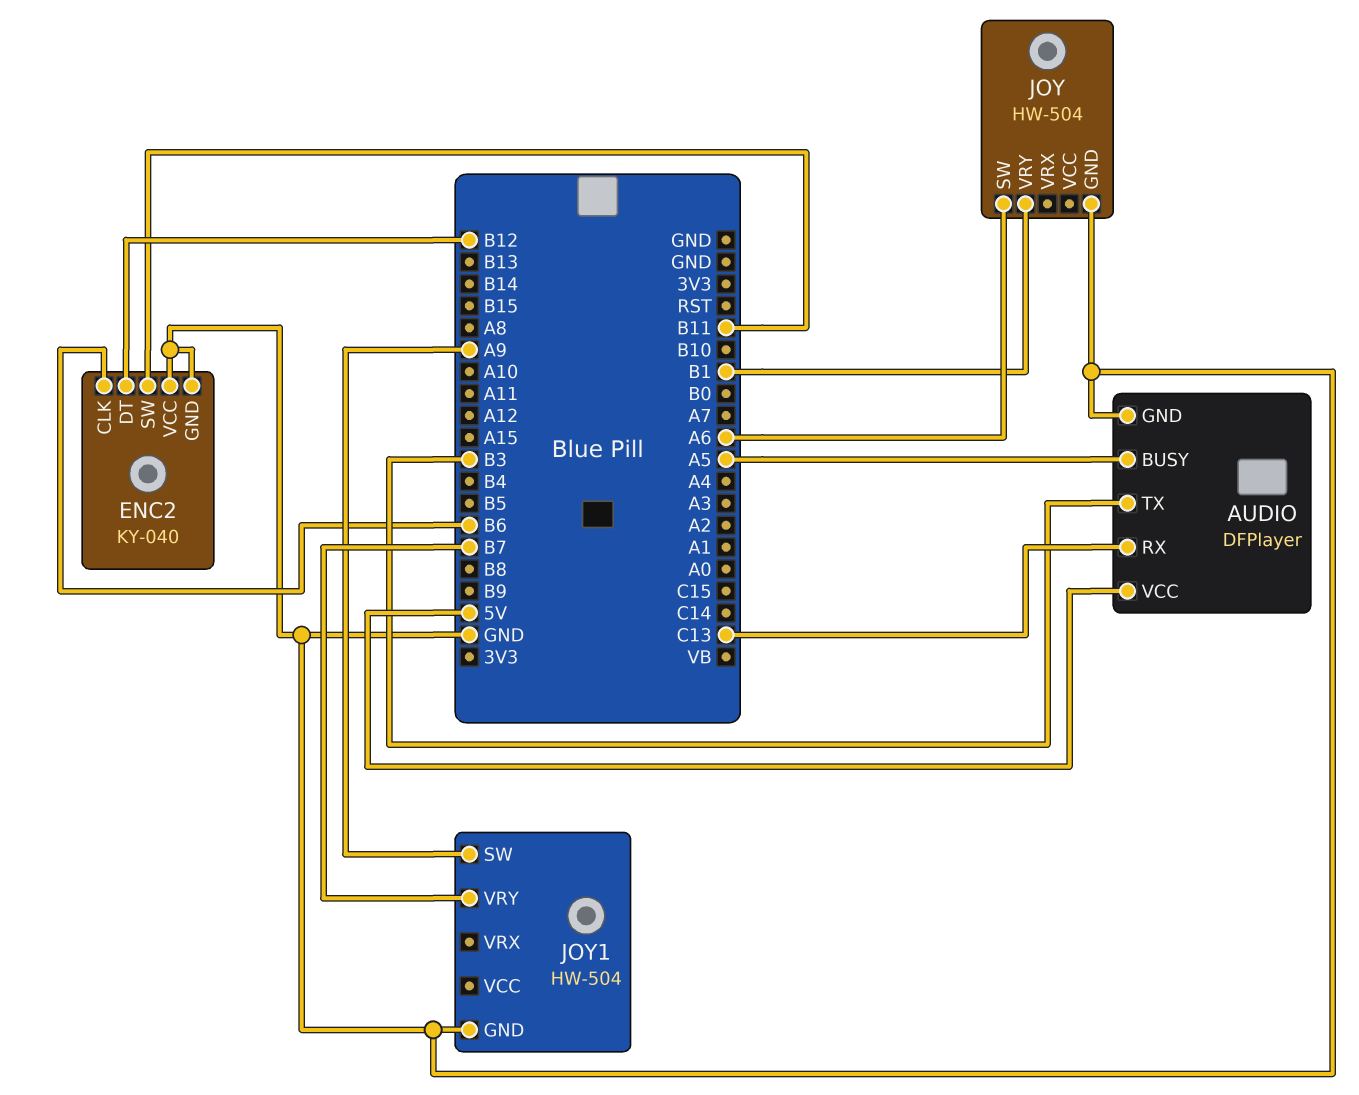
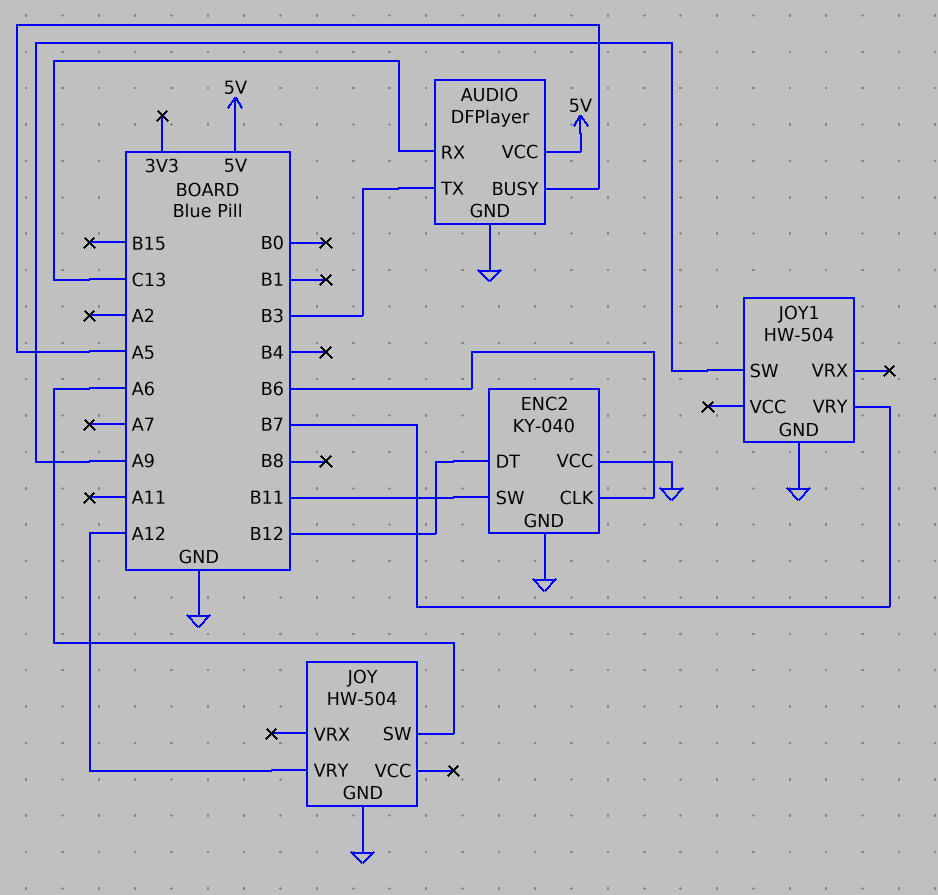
JOY pin VRY: B1 -> A12

